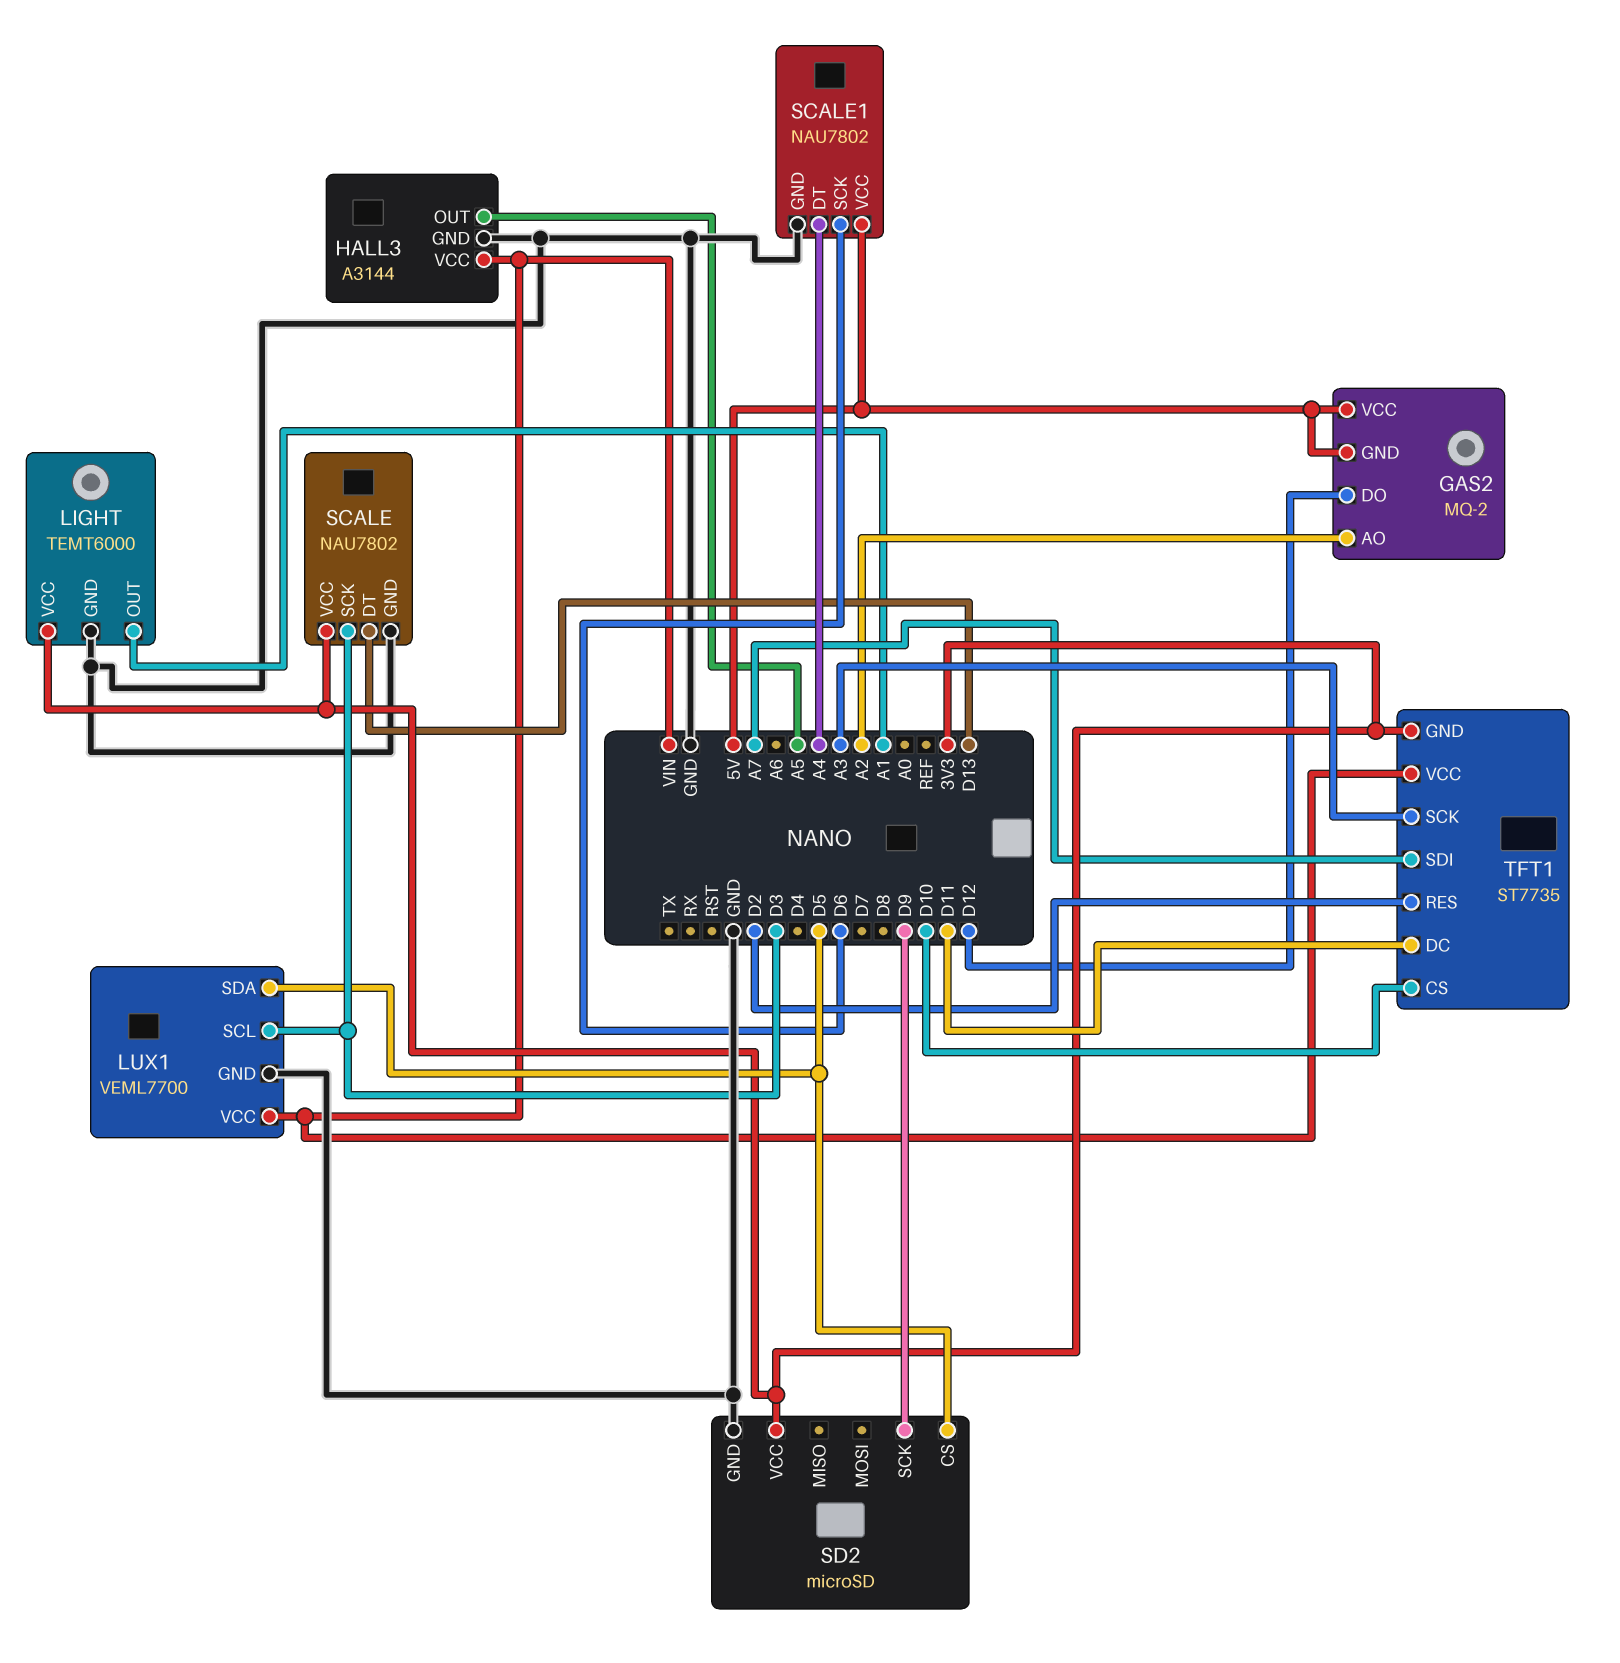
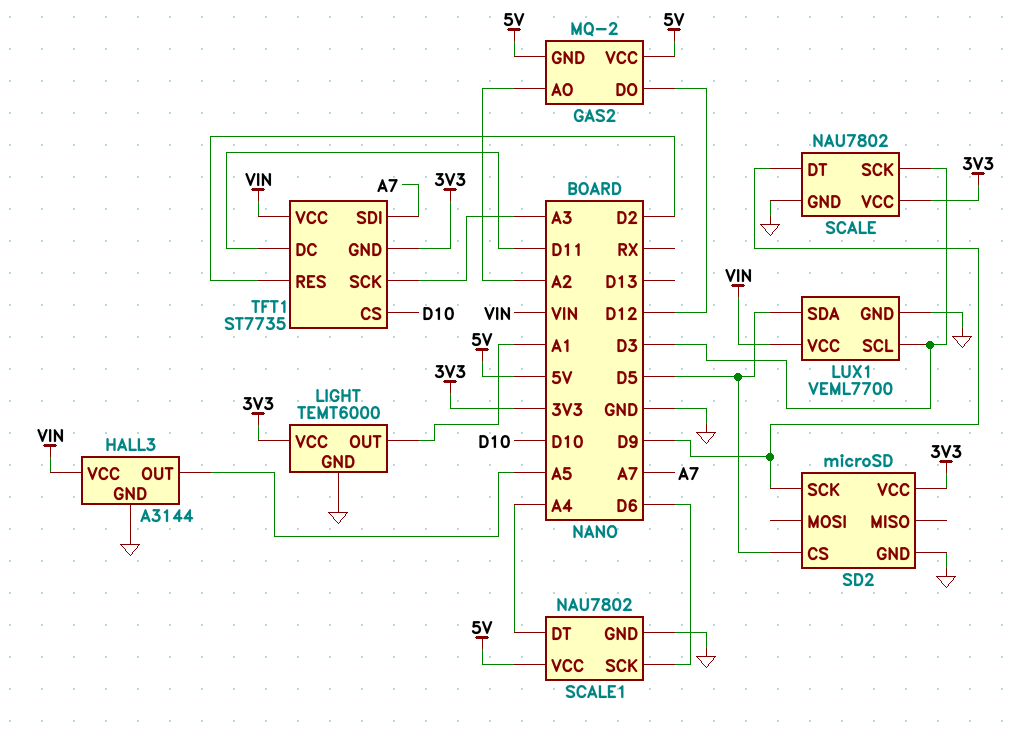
SCALE pin DT: D13 -> D9

